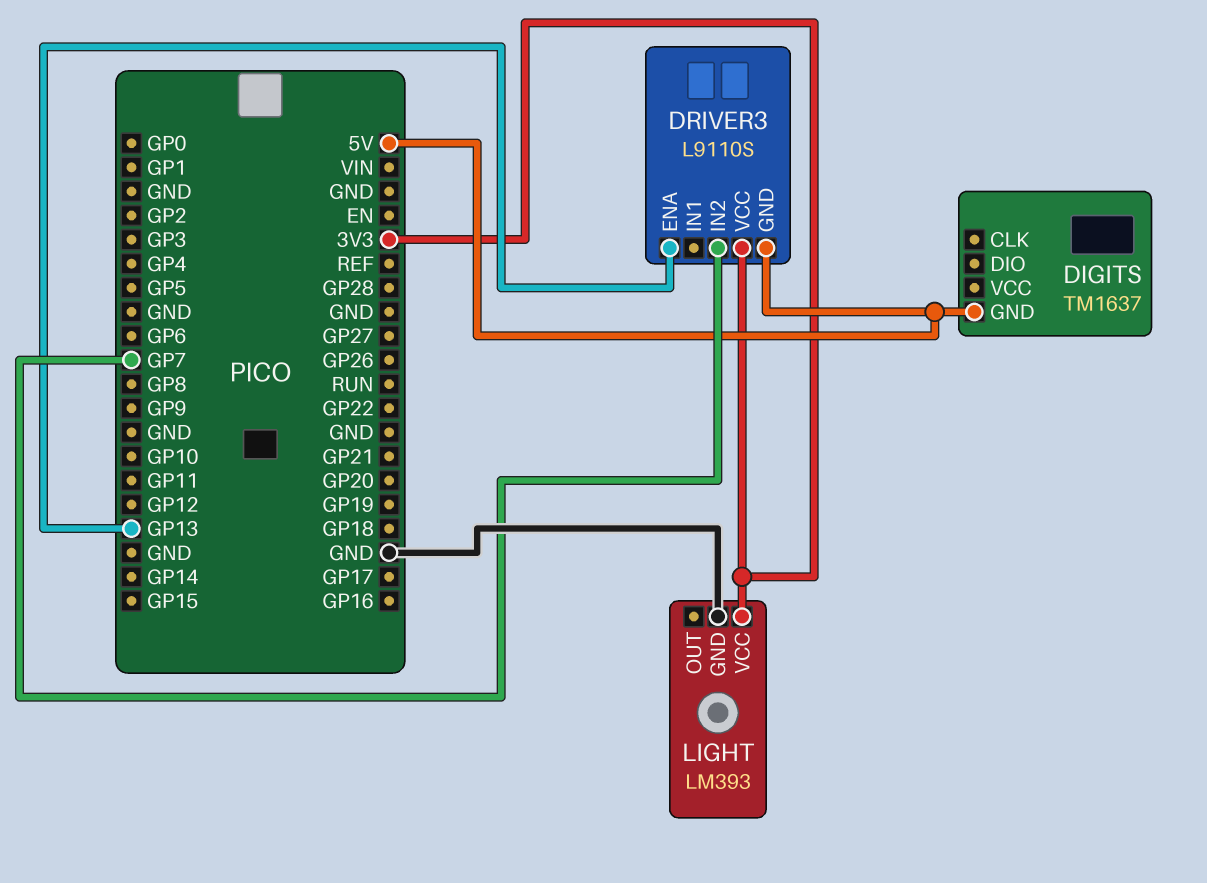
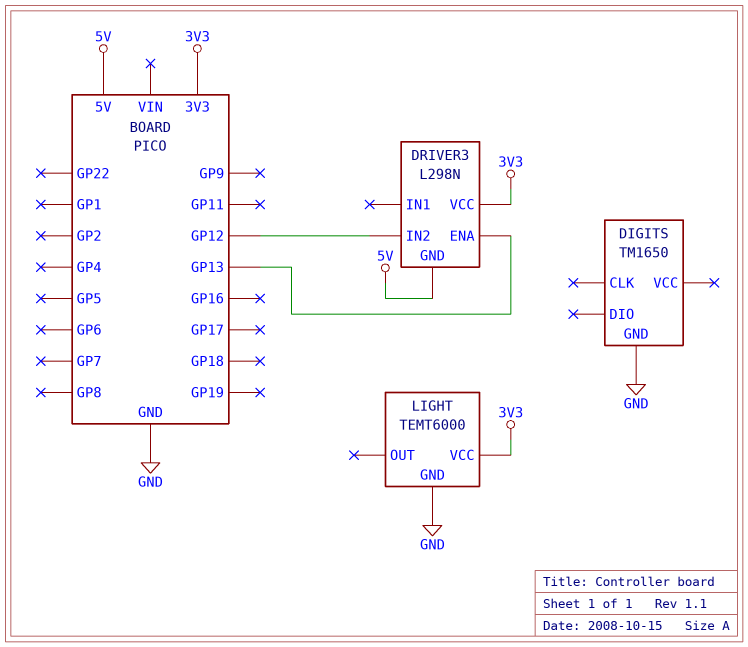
DIGITS: TM1637 -> TM1650
DIGITS pin GND: 5V -> GND
DRIVER3: L9110S -> L298N
DRIVER3 pin IN2: GP7 -> GP12
LIGHT: LM393 -> TEMT6000

